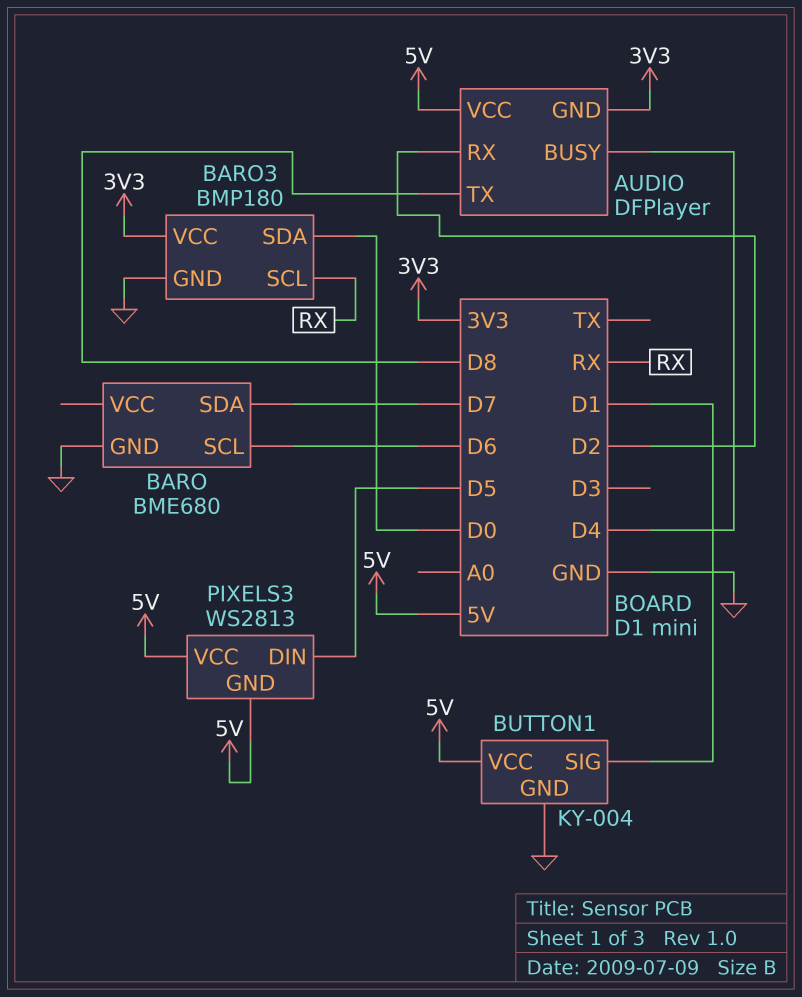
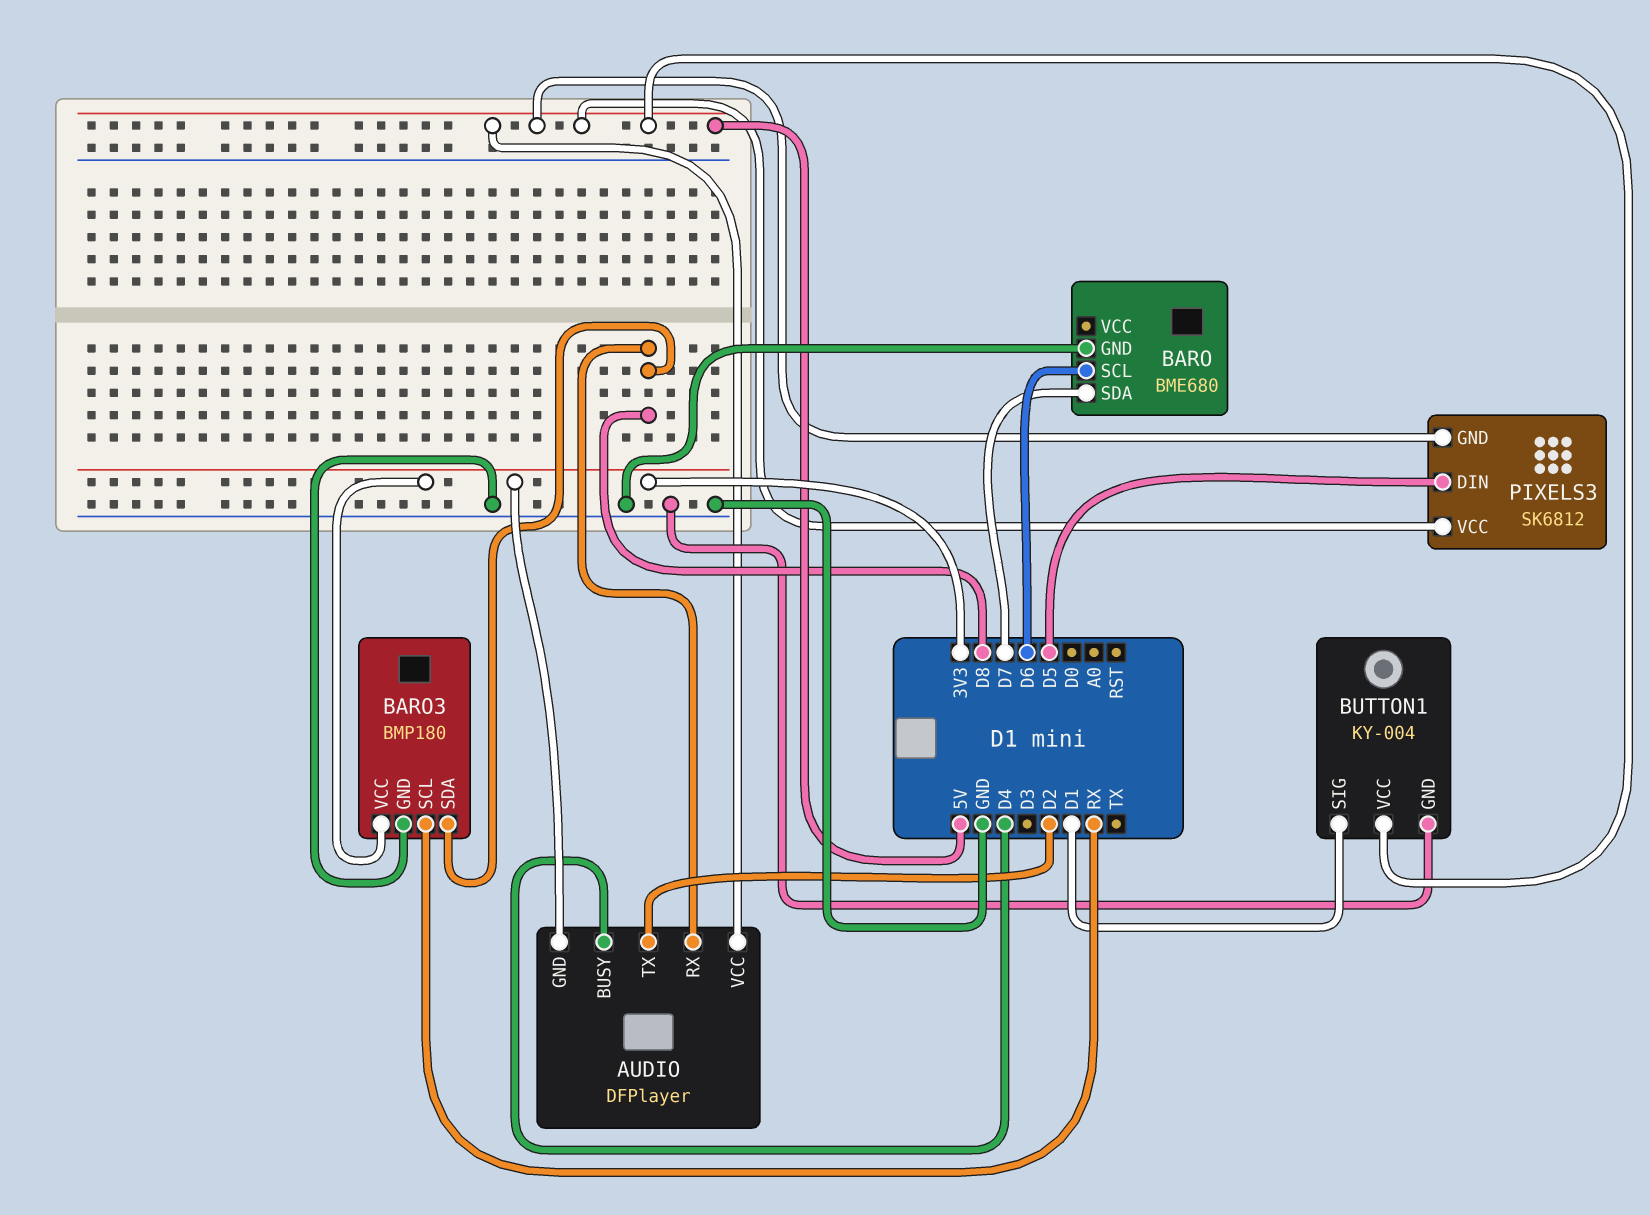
AUDIO pin RX: D2 -> D8
AUDIO pin TX: D8 -> D2
BARO3 pin SDA: D0 -> D8
PIXELS3: WS2813 -> SK6812

